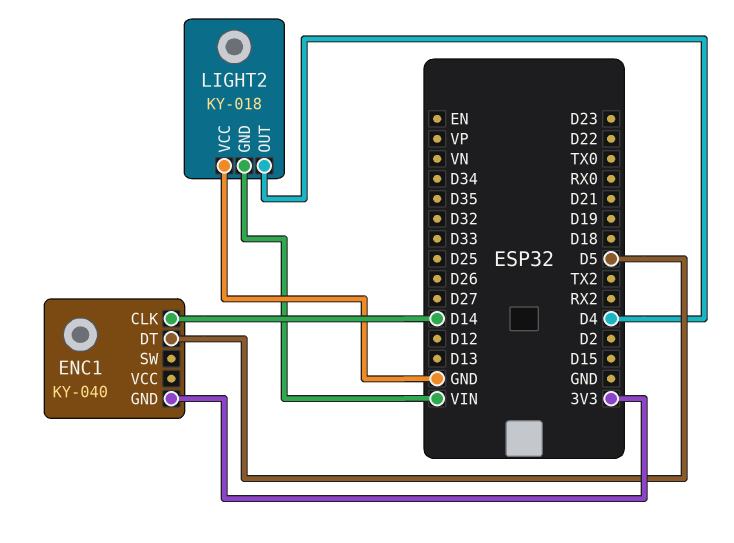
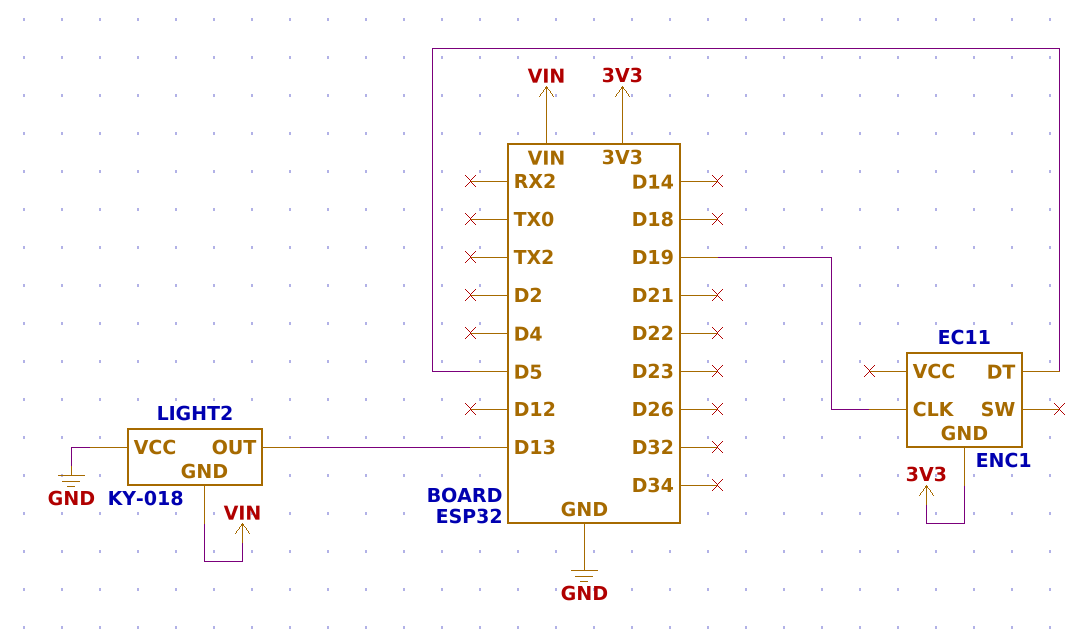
ENC1: KY-040 -> EC11
ENC1 pin CLK: D14 -> D19
LIGHT2 pin OUT: D4 -> D13

